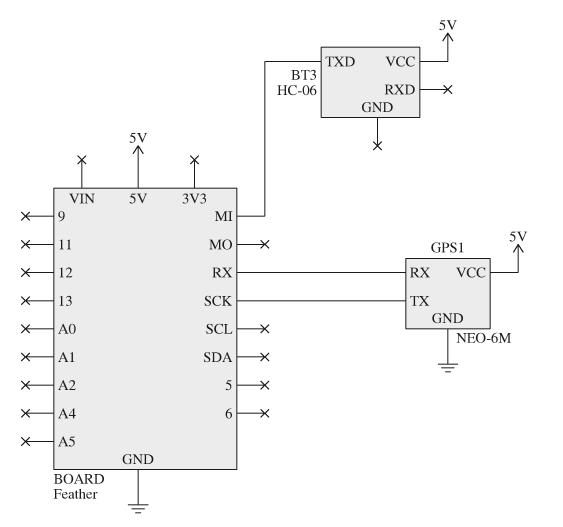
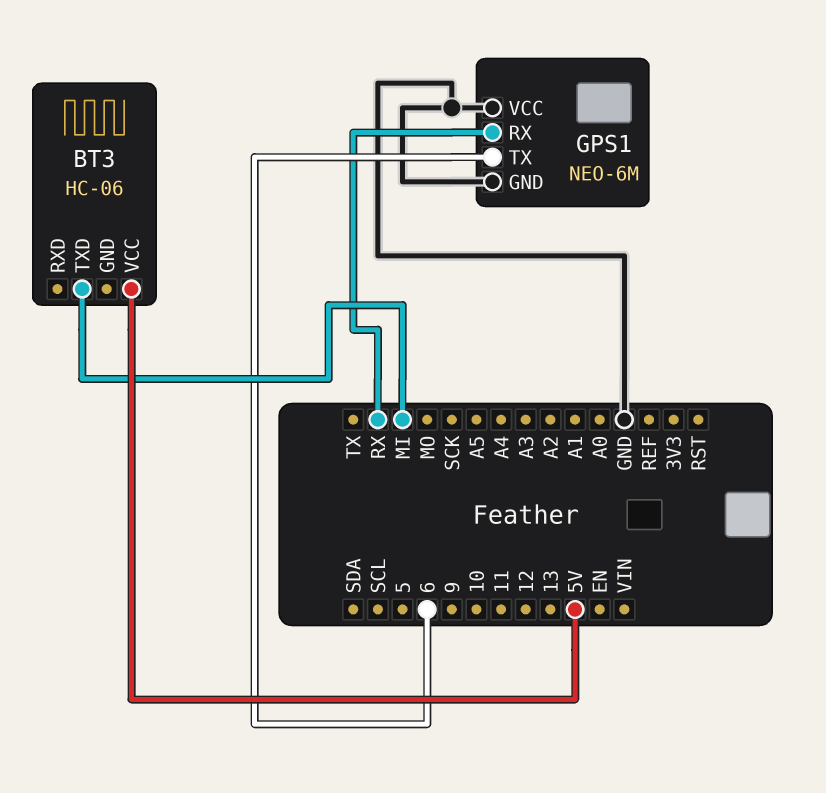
GPS1 pin TX: SCK -> 6
GPS1 pin VCC: 5V -> GND

